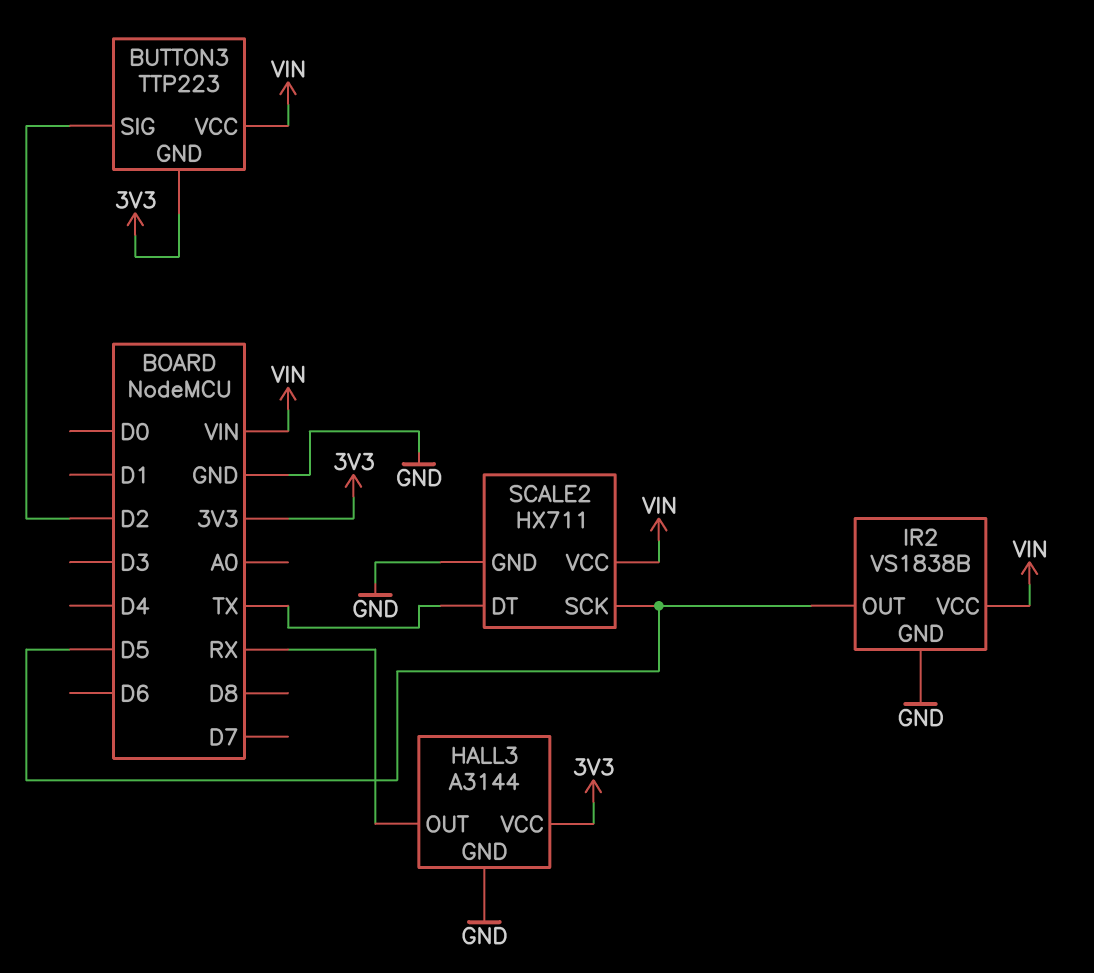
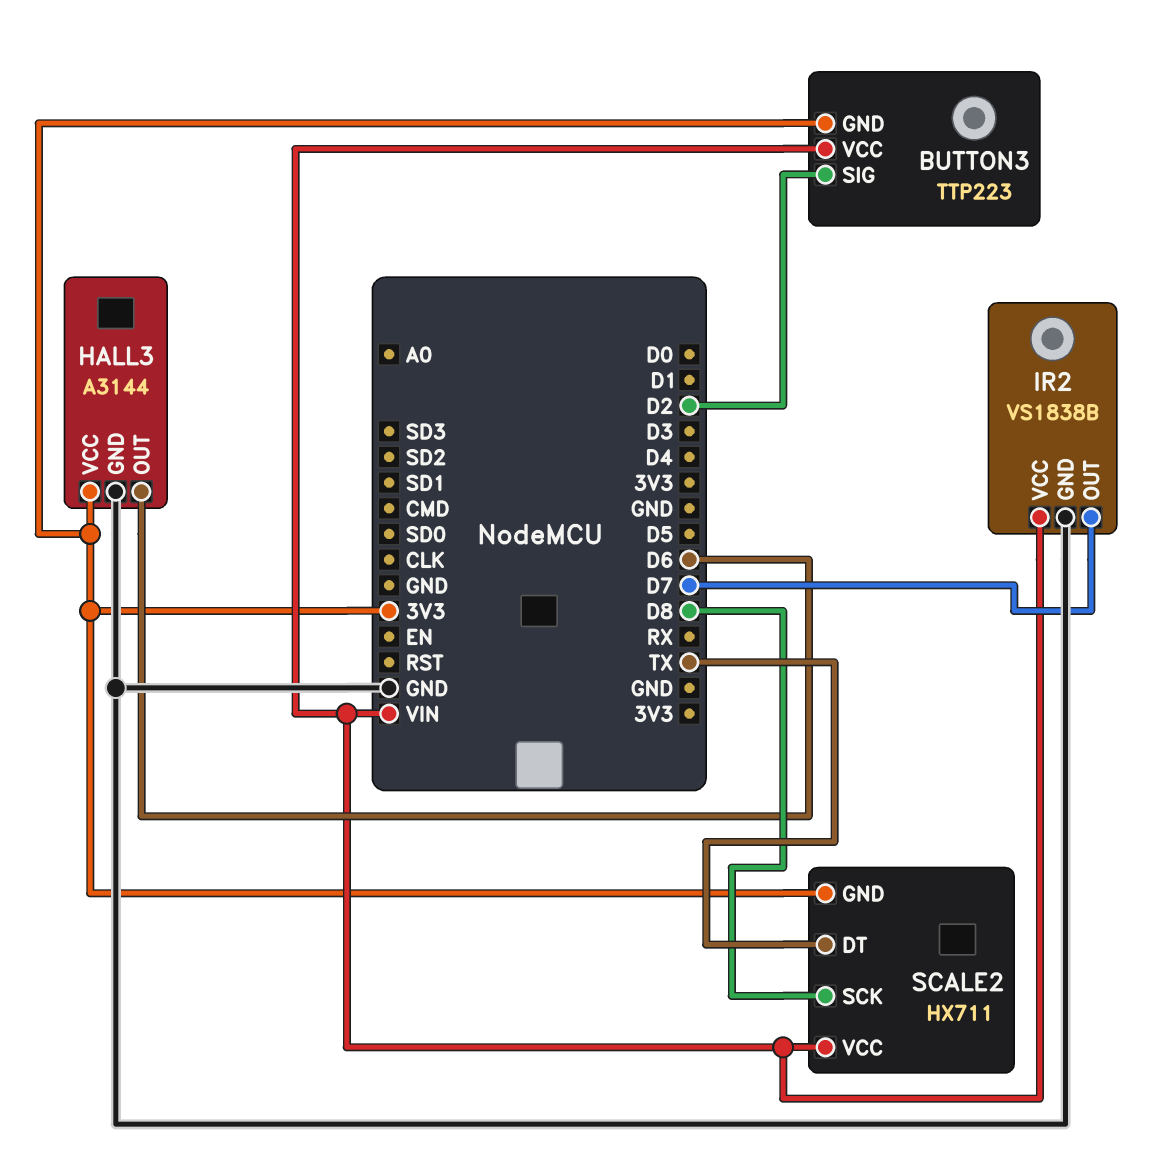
HALL3 pin OUT: RX -> D6
IR2 pin OUT: D5 -> D7
SCALE2 pin GND: GND -> 3V3
SCALE2 pin SCK: D5 -> D8

